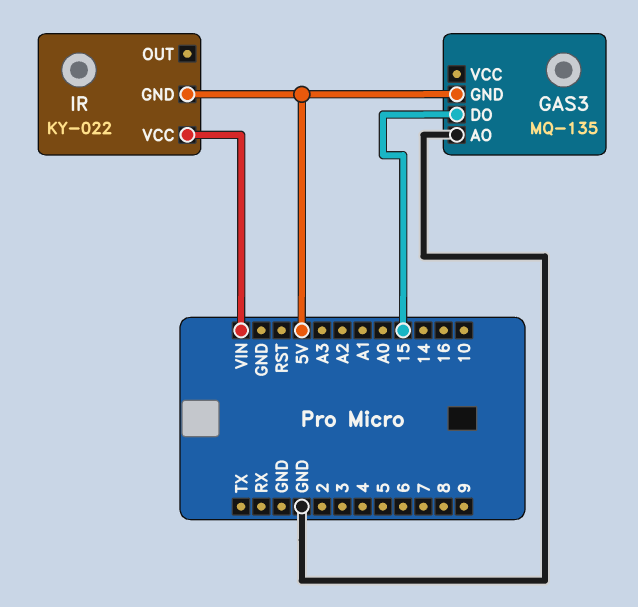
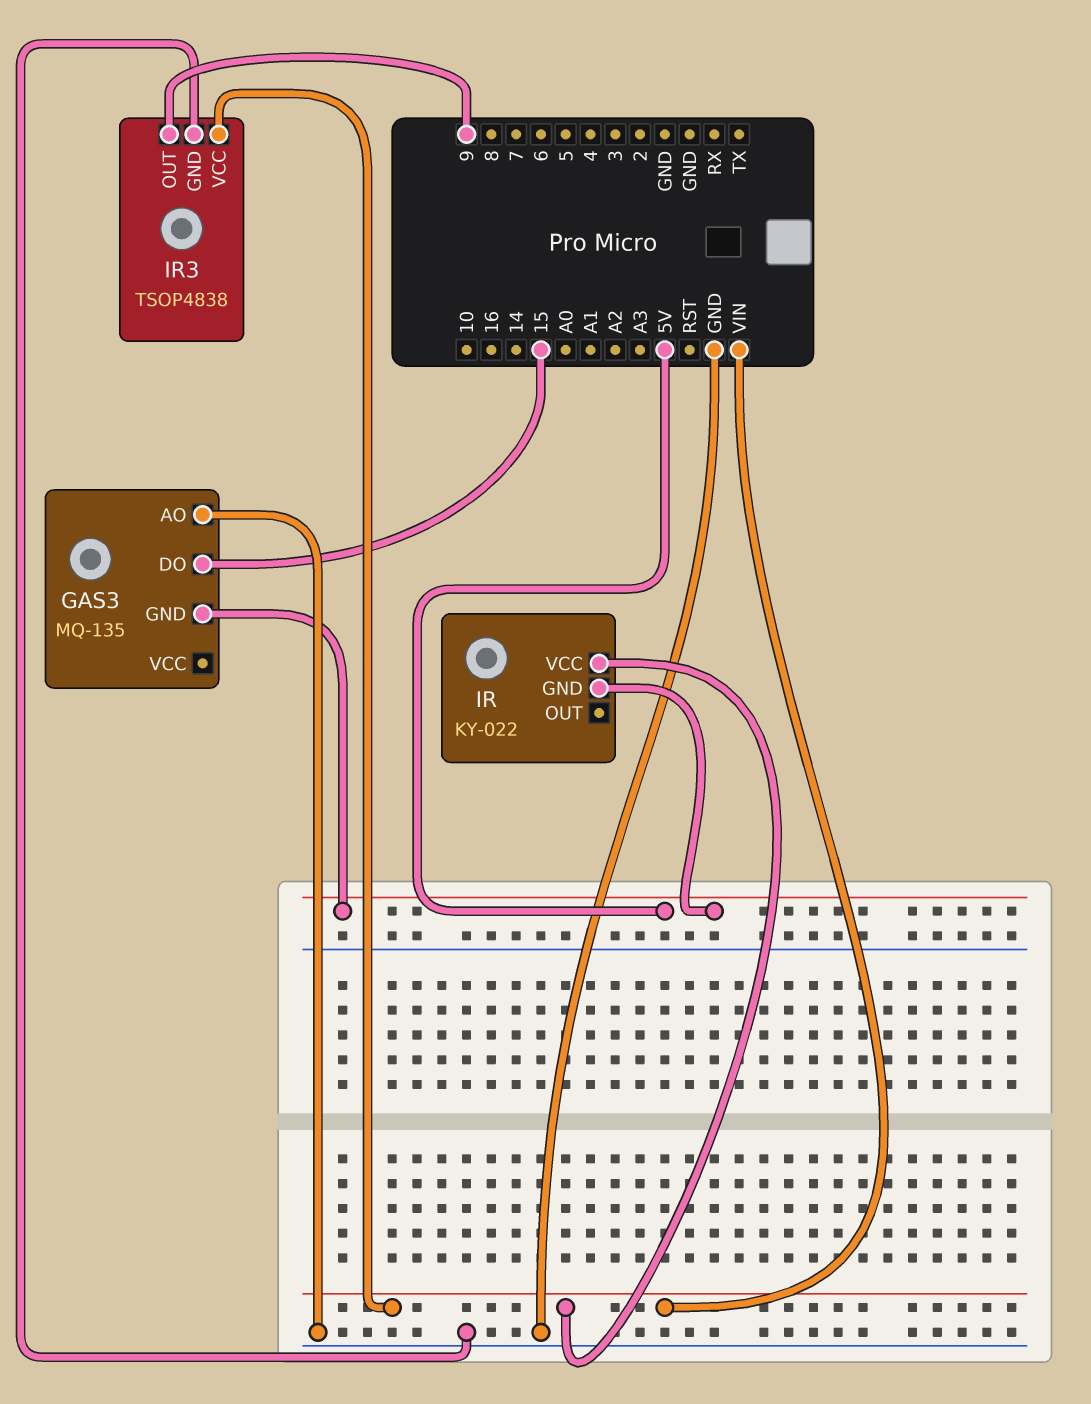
IR3: none -> TSOP4838
IR3 pin GND: none -> GND
IR3 pin OUT: none -> 9
IR3 pin VCC: none -> VIN

